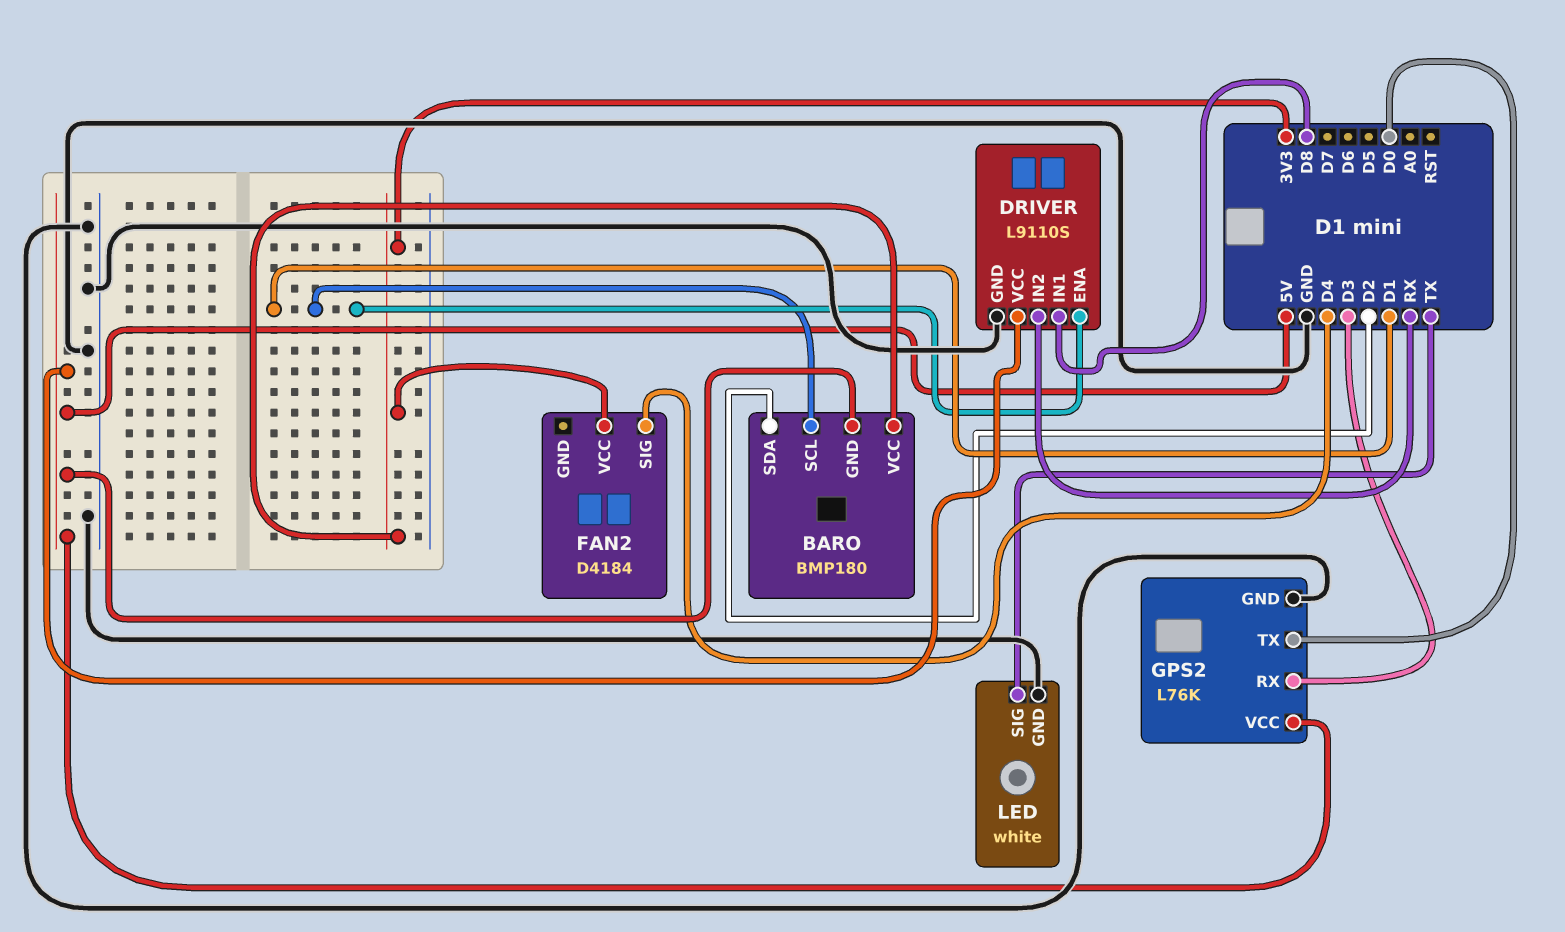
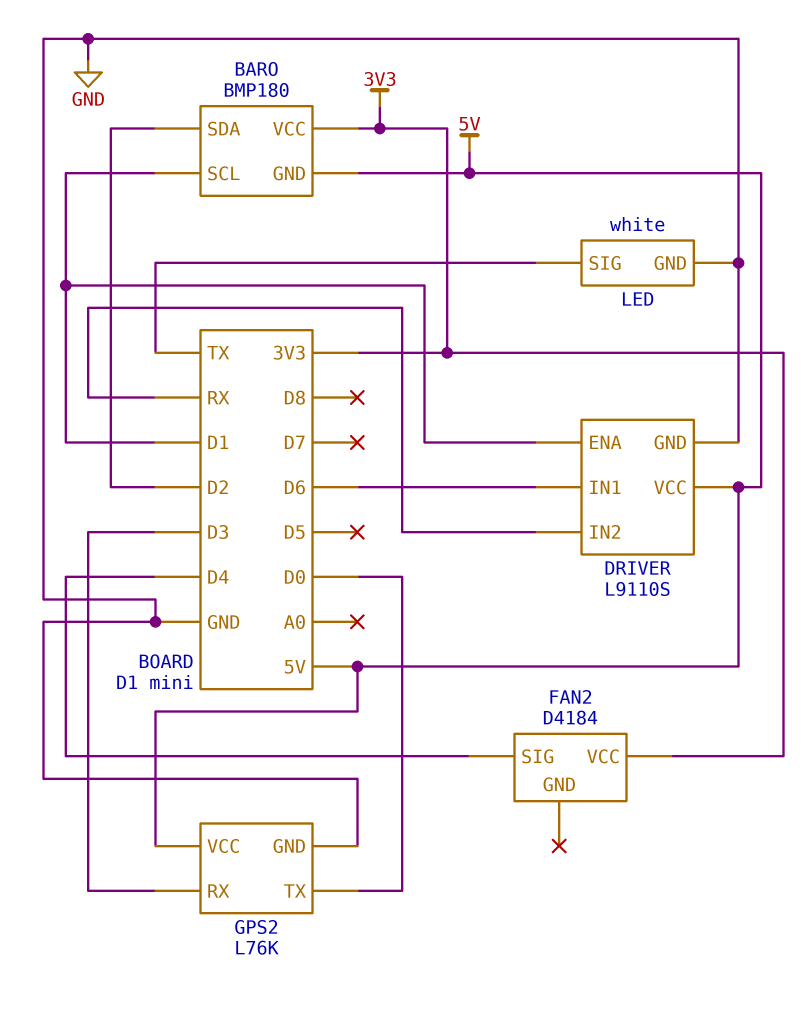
DRIVER pin IN1: D8 -> D6

